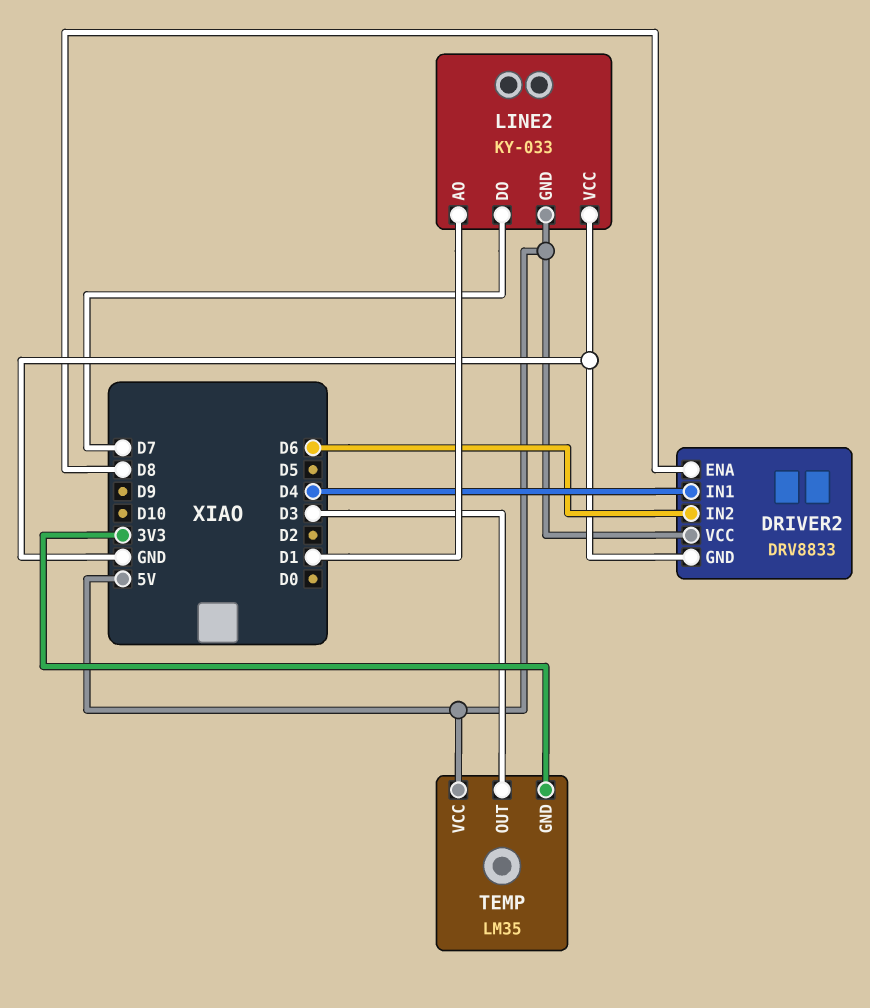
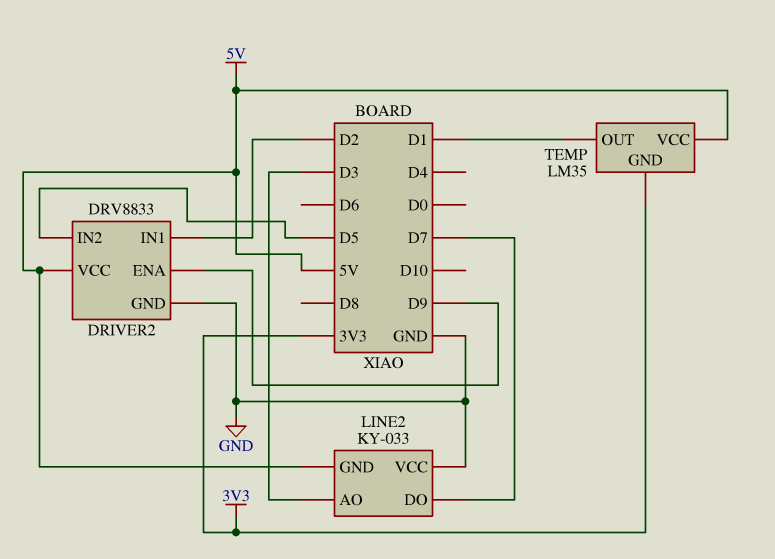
DRIVER2 pin ENA: D8 -> D9
DRIVER2 pin IN1: D4 -> D2
DRIVER2 pin IN2: D6 -> D5
LINE2 pin AO: D1 -> D3
TEMP pin OUT: D3 -> D1

